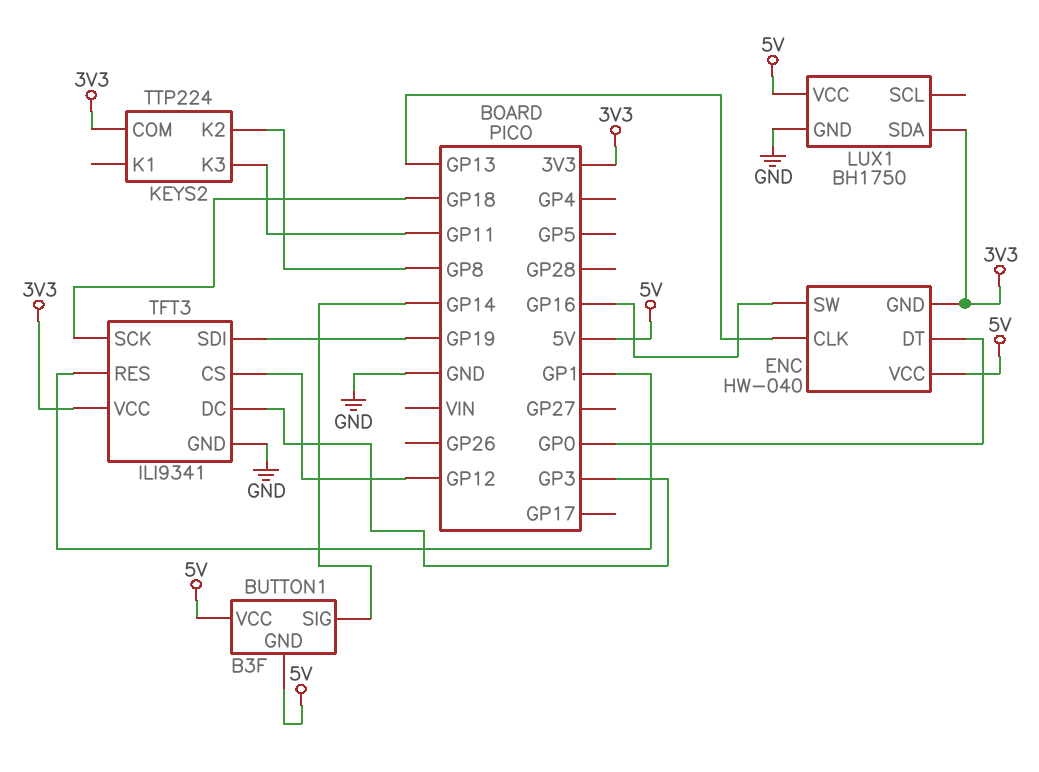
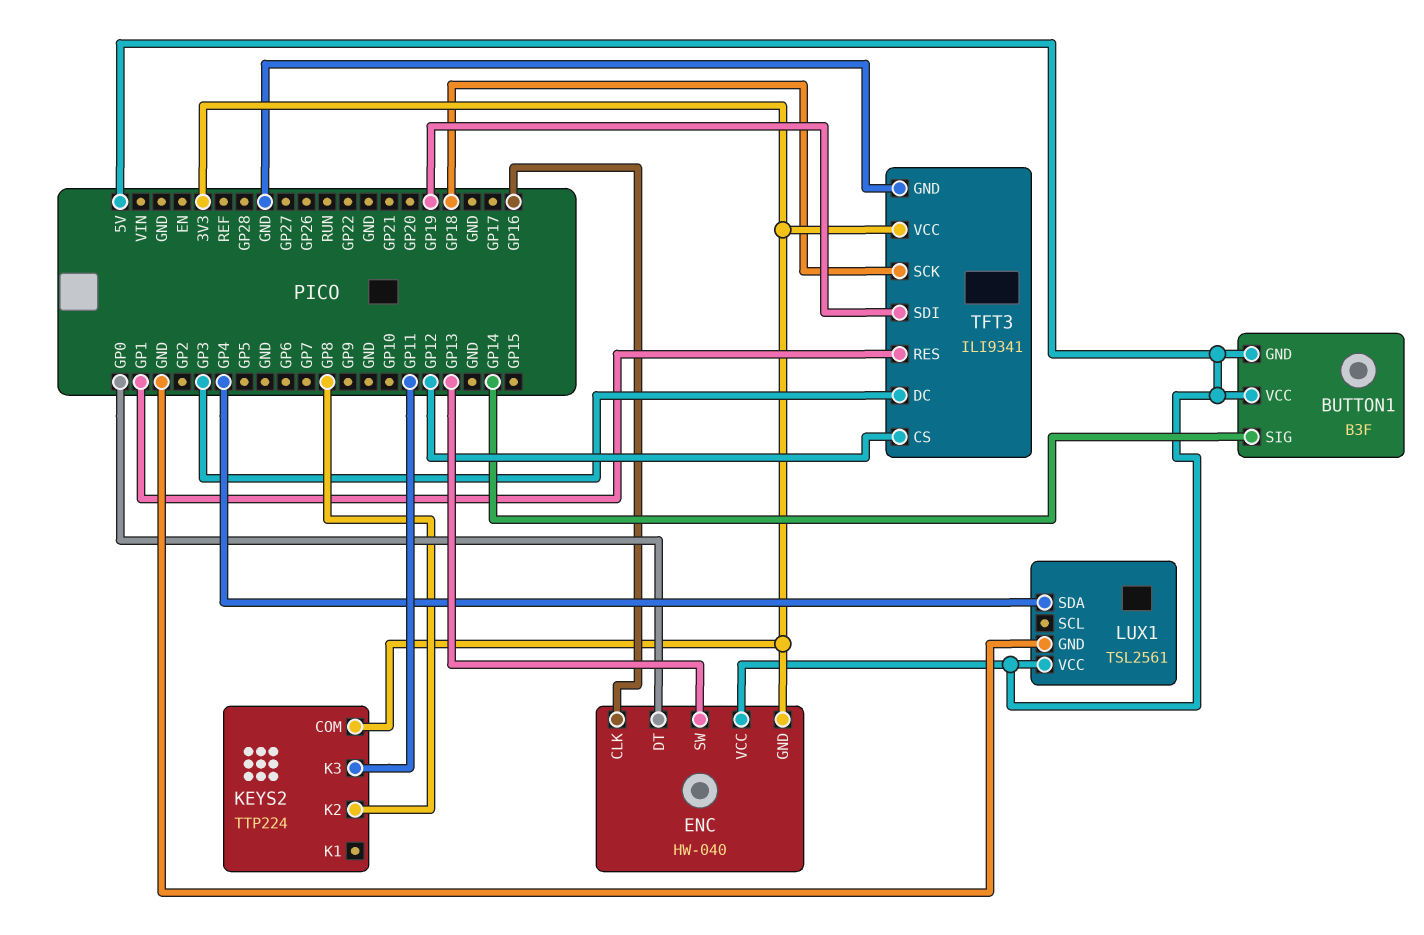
ENC pin CLK: GP13 -> GP16
ENC pin SW: GP16 -> GP13
LUX1: BH1750 -> TSL2561
LUX1 pin SDA: 3V3 -> GP4

